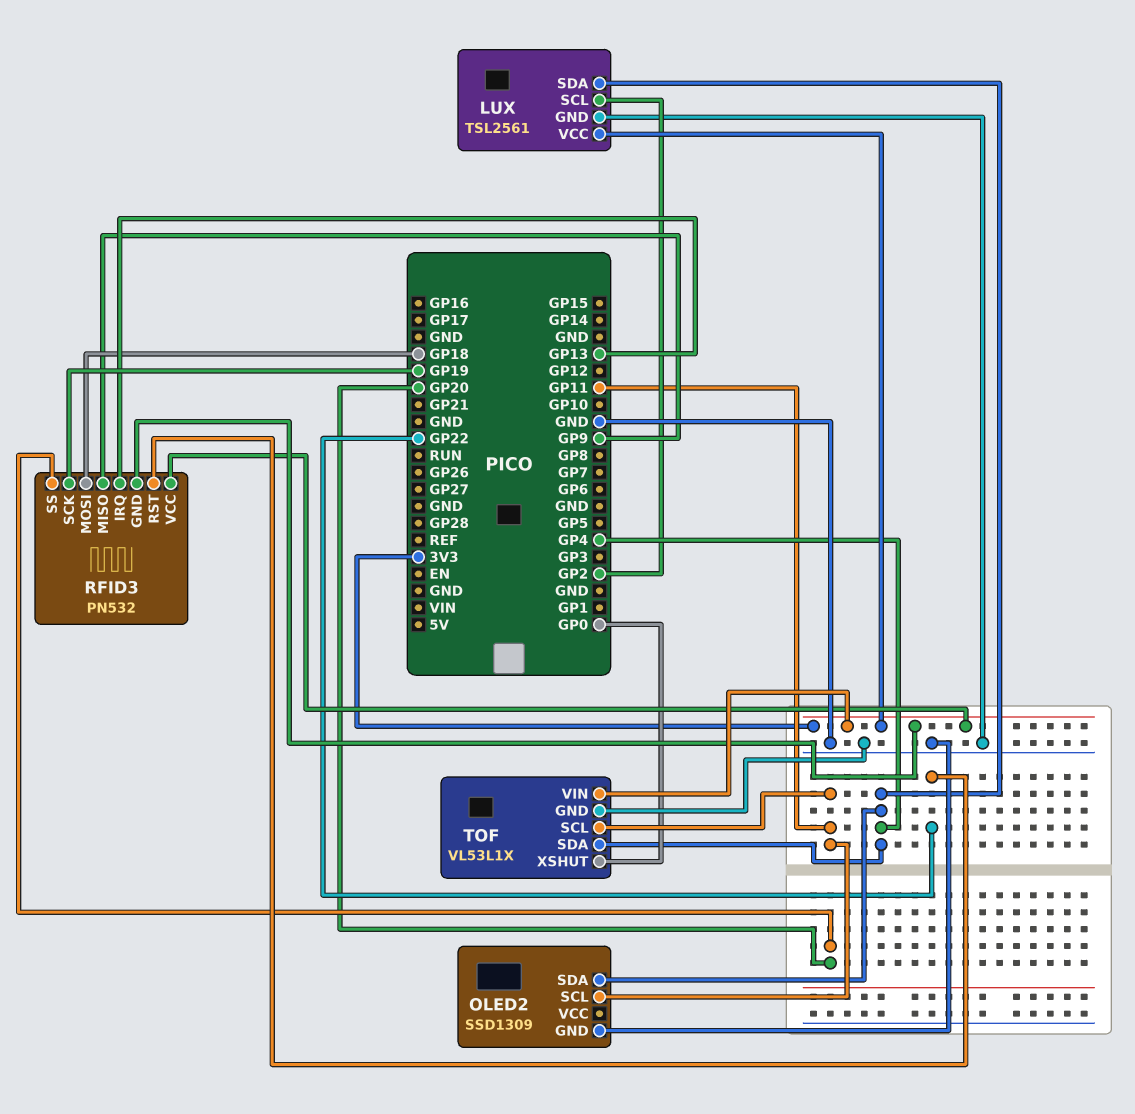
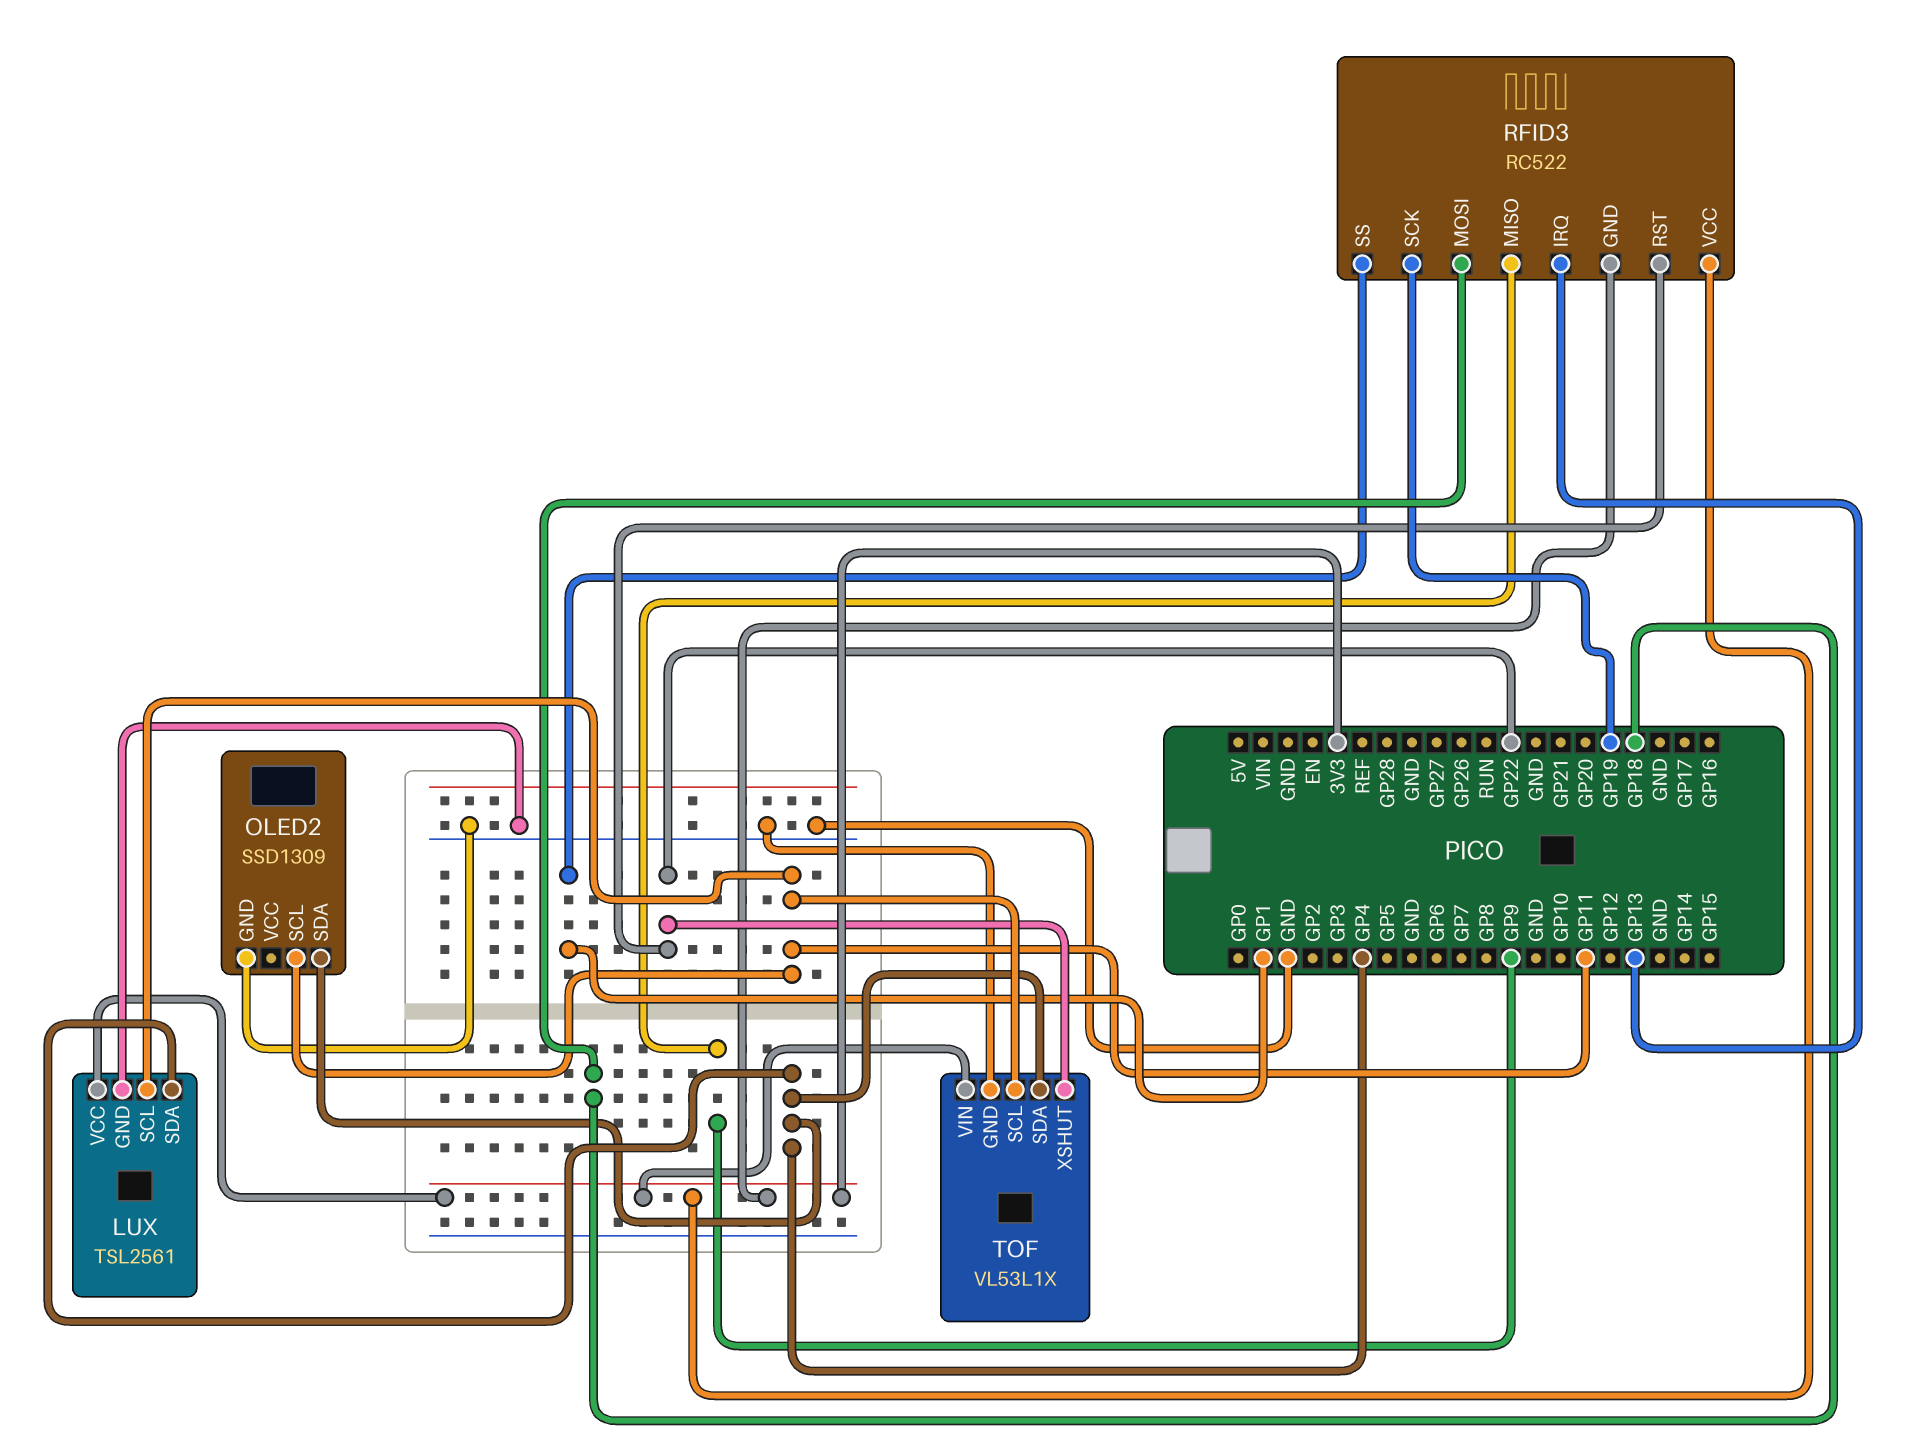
LUX pin SCL: GP2 -> GP11
RFID3: PN532 -> RC522
RFID3 pin SS: GP20 -> GP1
TOF pin XSHUT: GP0 -> GP22

